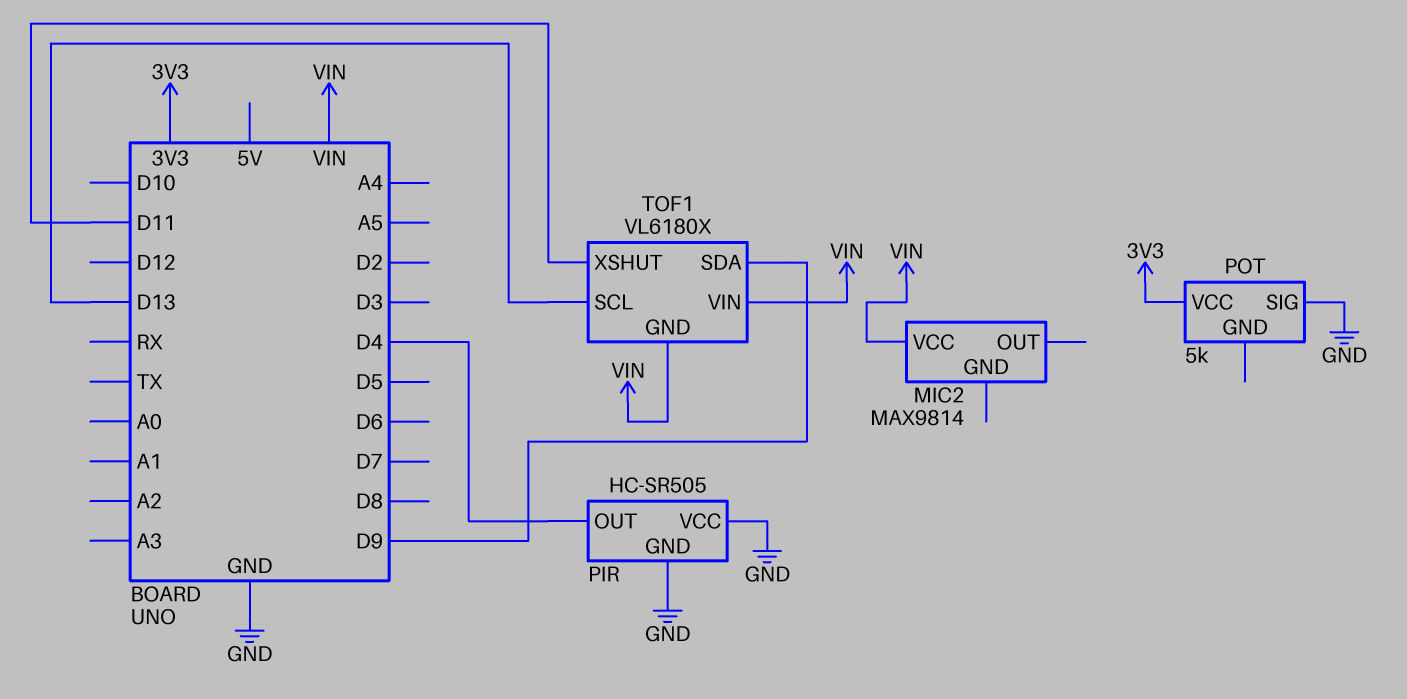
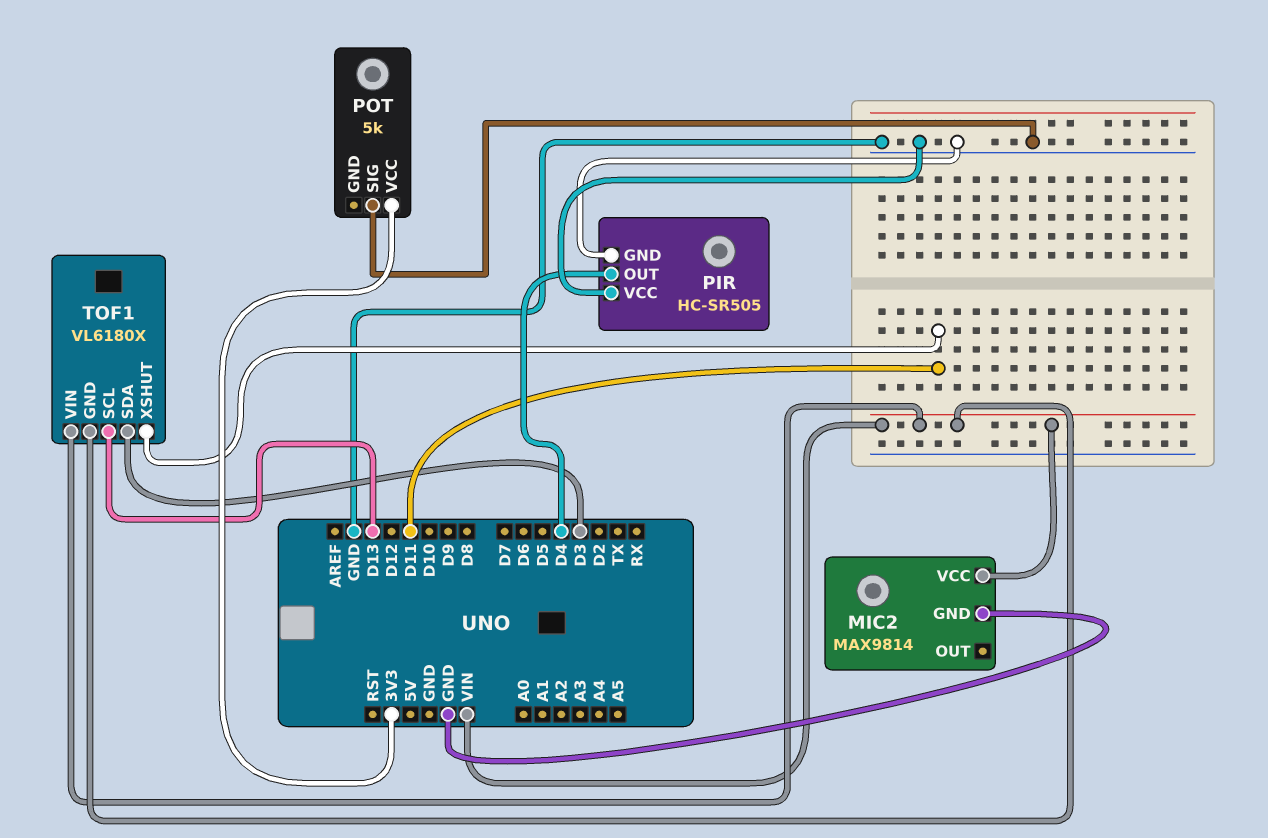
MIC2 pin GND: none -> GND
TOF1 pin SDA: D9 -> D3

